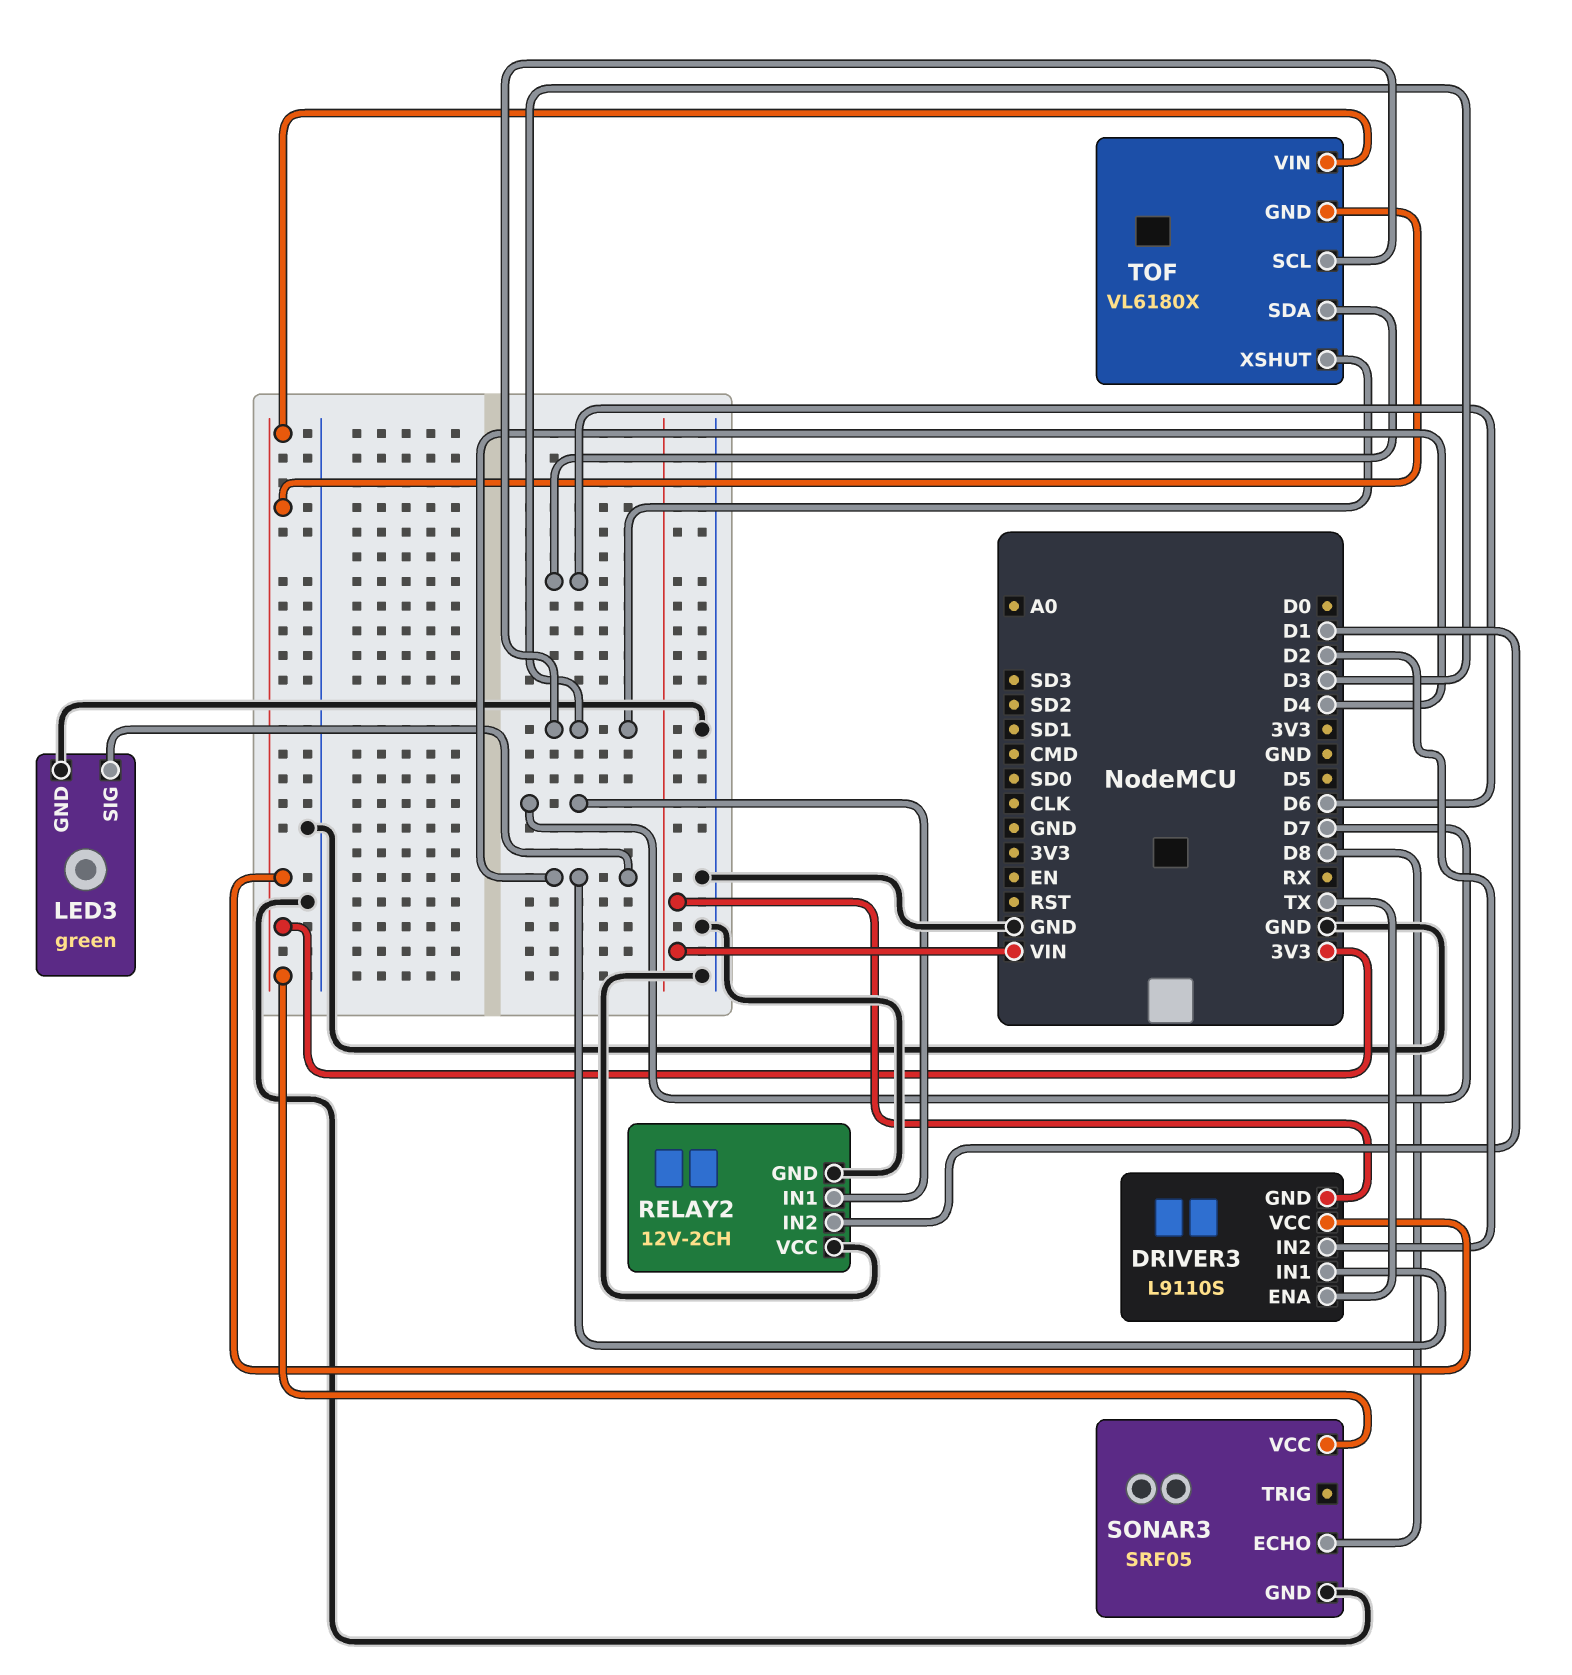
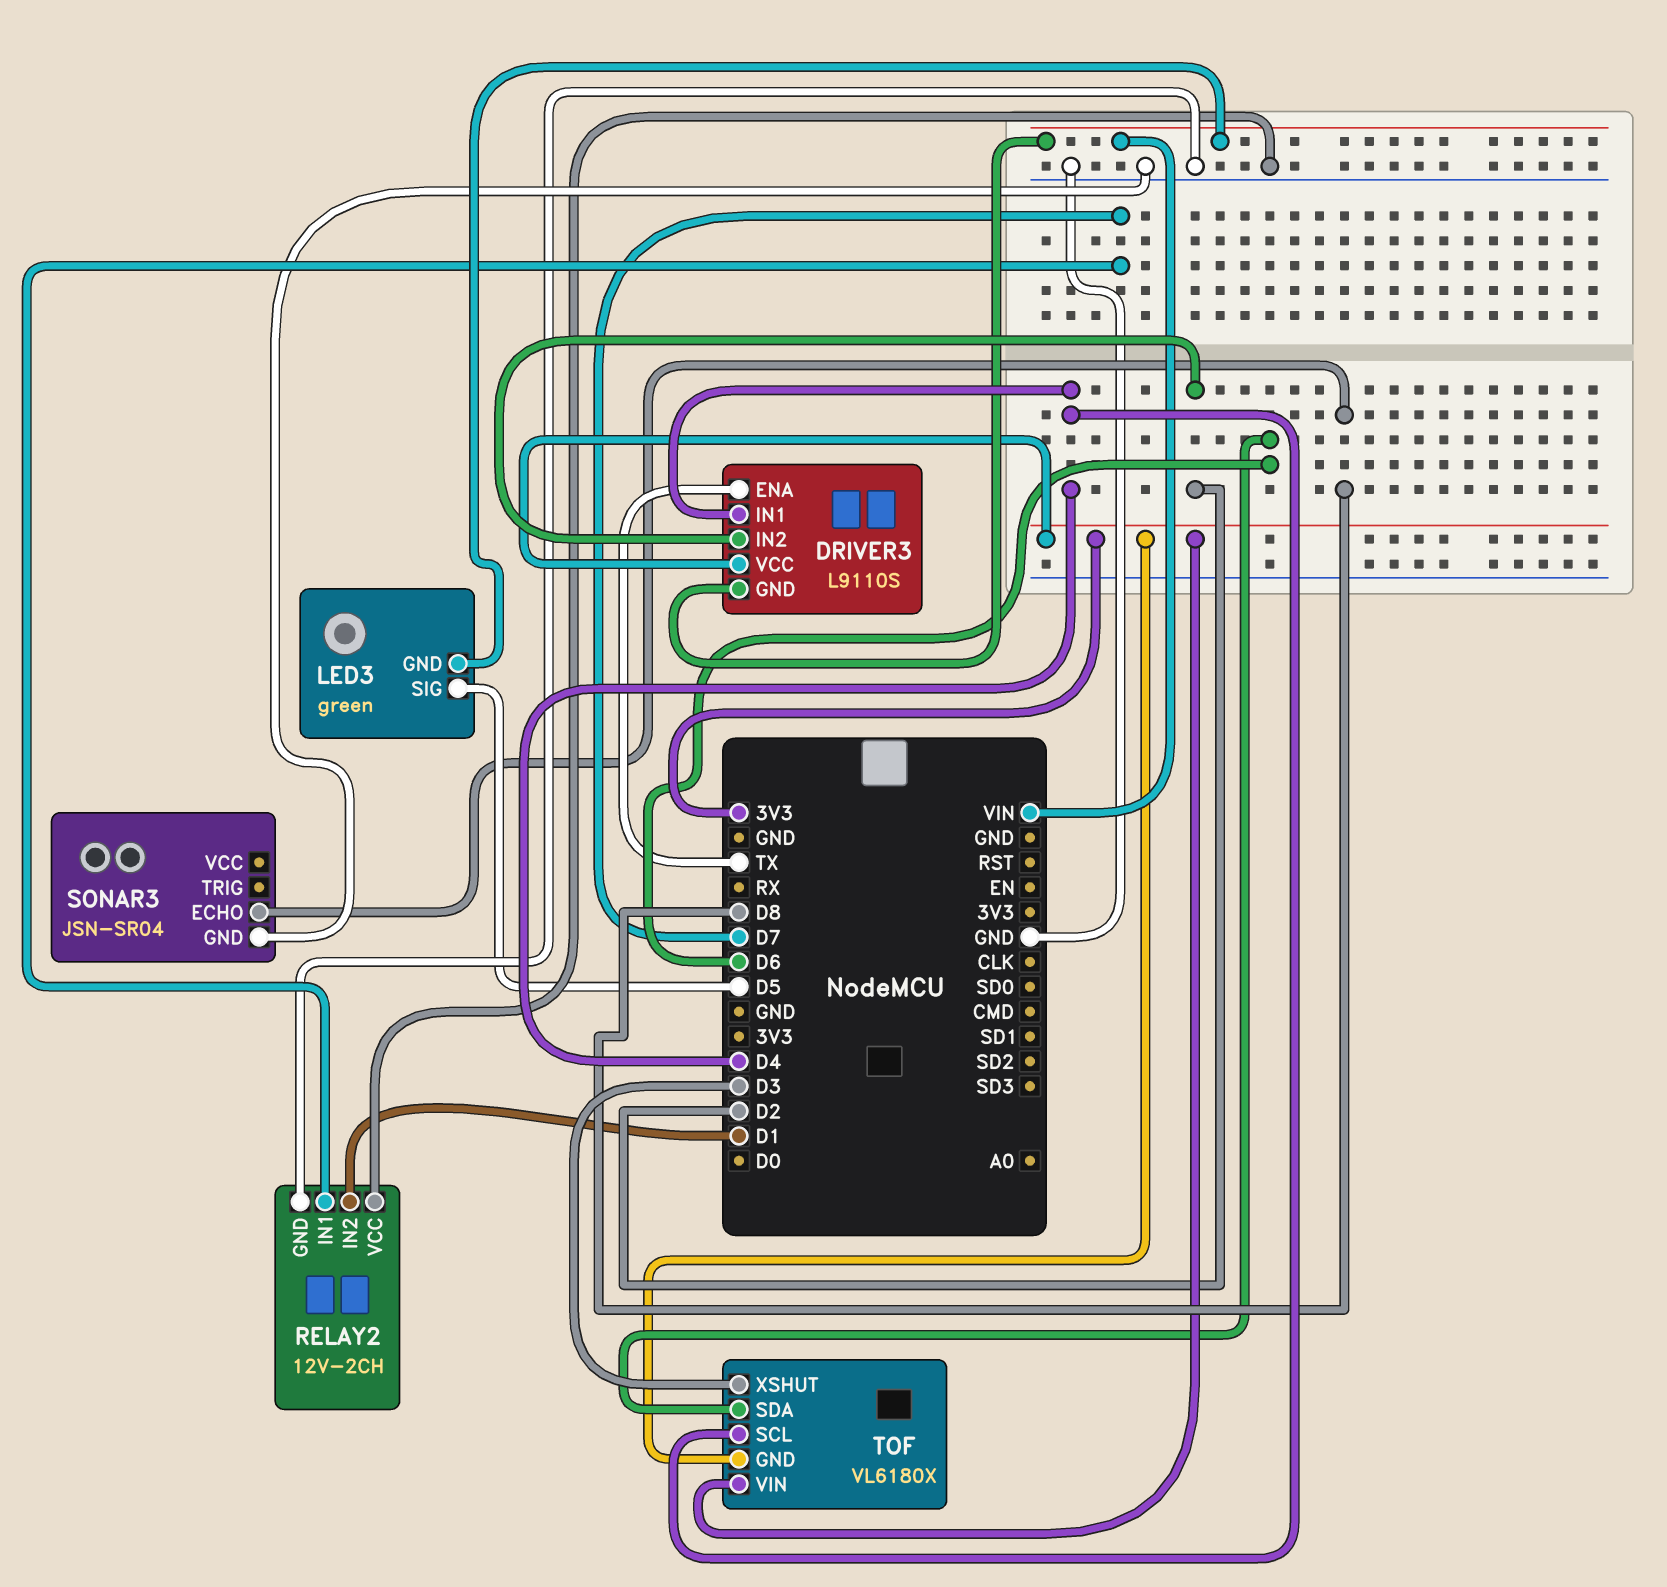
LED3 pin GND: GND -> VIN
LED3 pin SIG: D4 -> D5
SONAR3: SRF05 -> JSN-SR04
SONAR3 pin VCC: 3V3 -> none
TOF pin SCL: D3 -> D4

